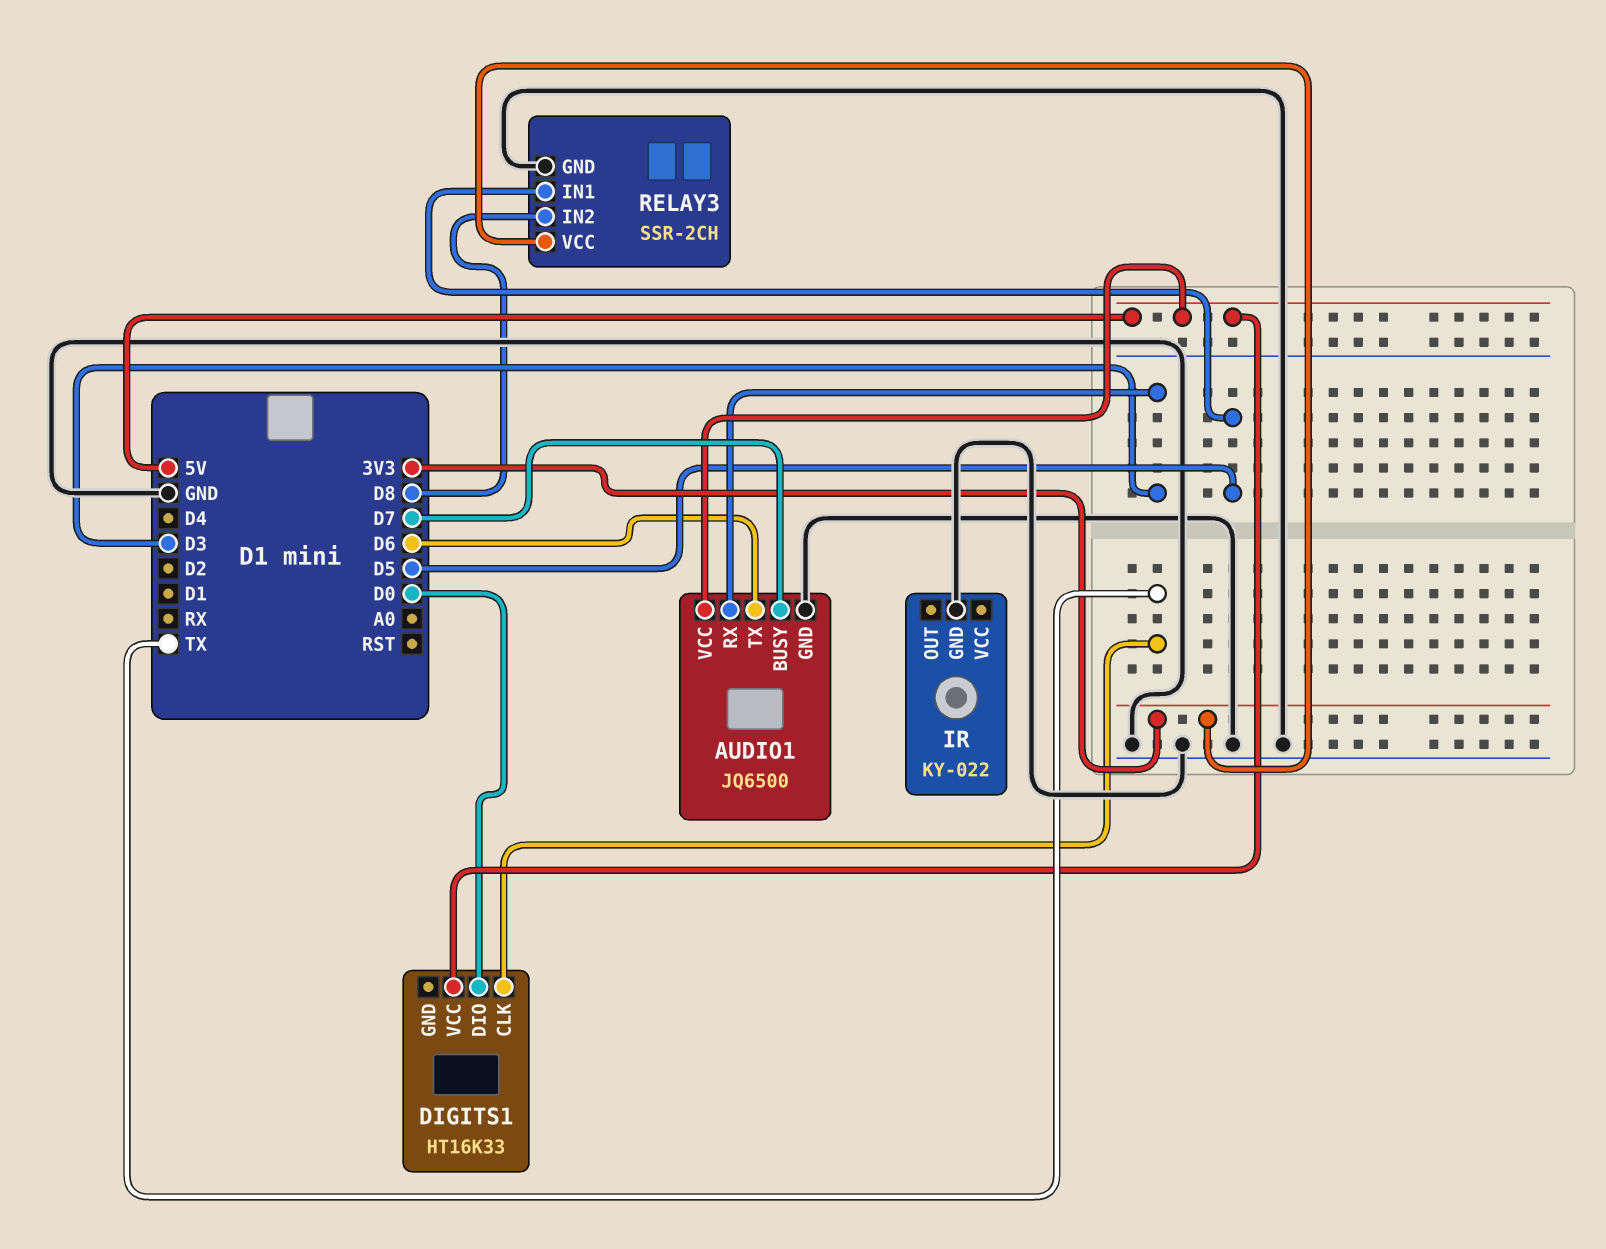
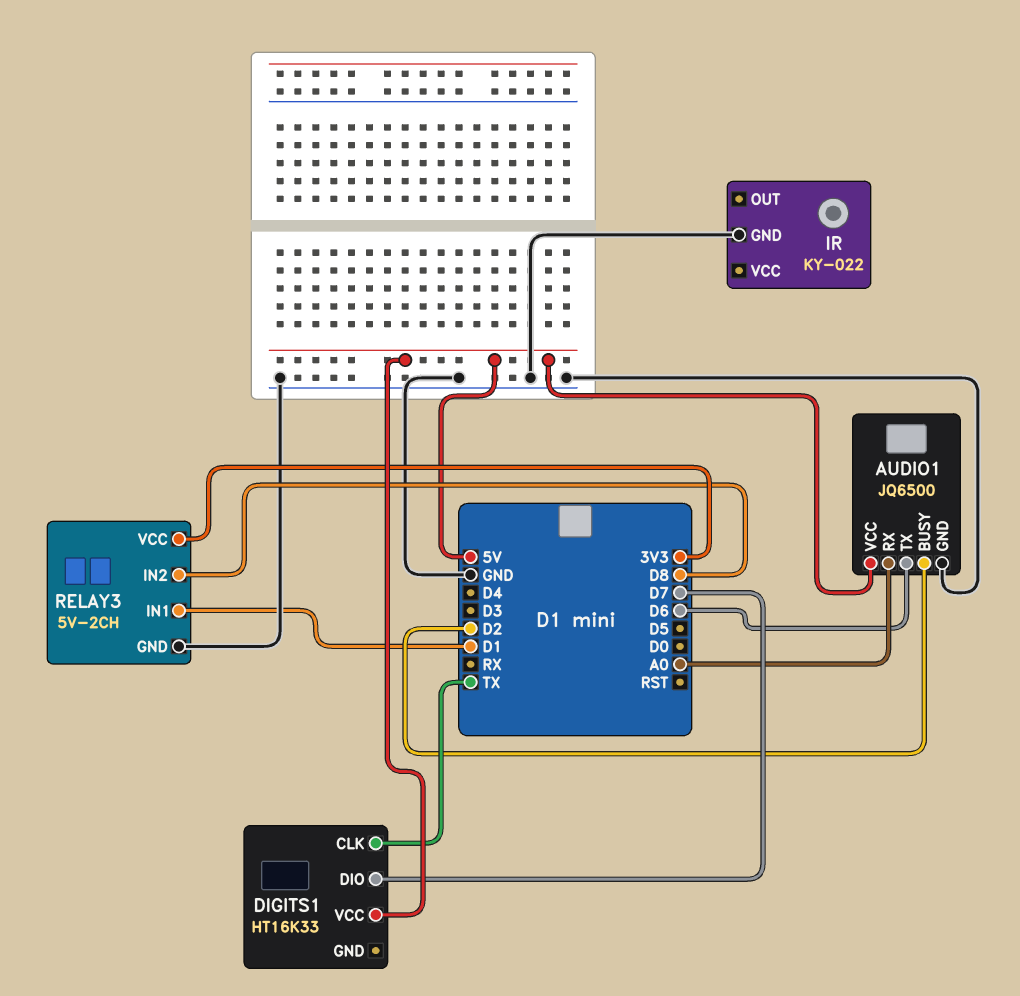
AUDIO1 pin BUSY: D7 -> D2
AUDIO1 pin RX: D3 -> A0
DIGITS1 pin DIO: D0 -> D7
RELAY3: SSR-2CH -> 5V-2CH
RELAY3 pin IN1: D5 -> D1

